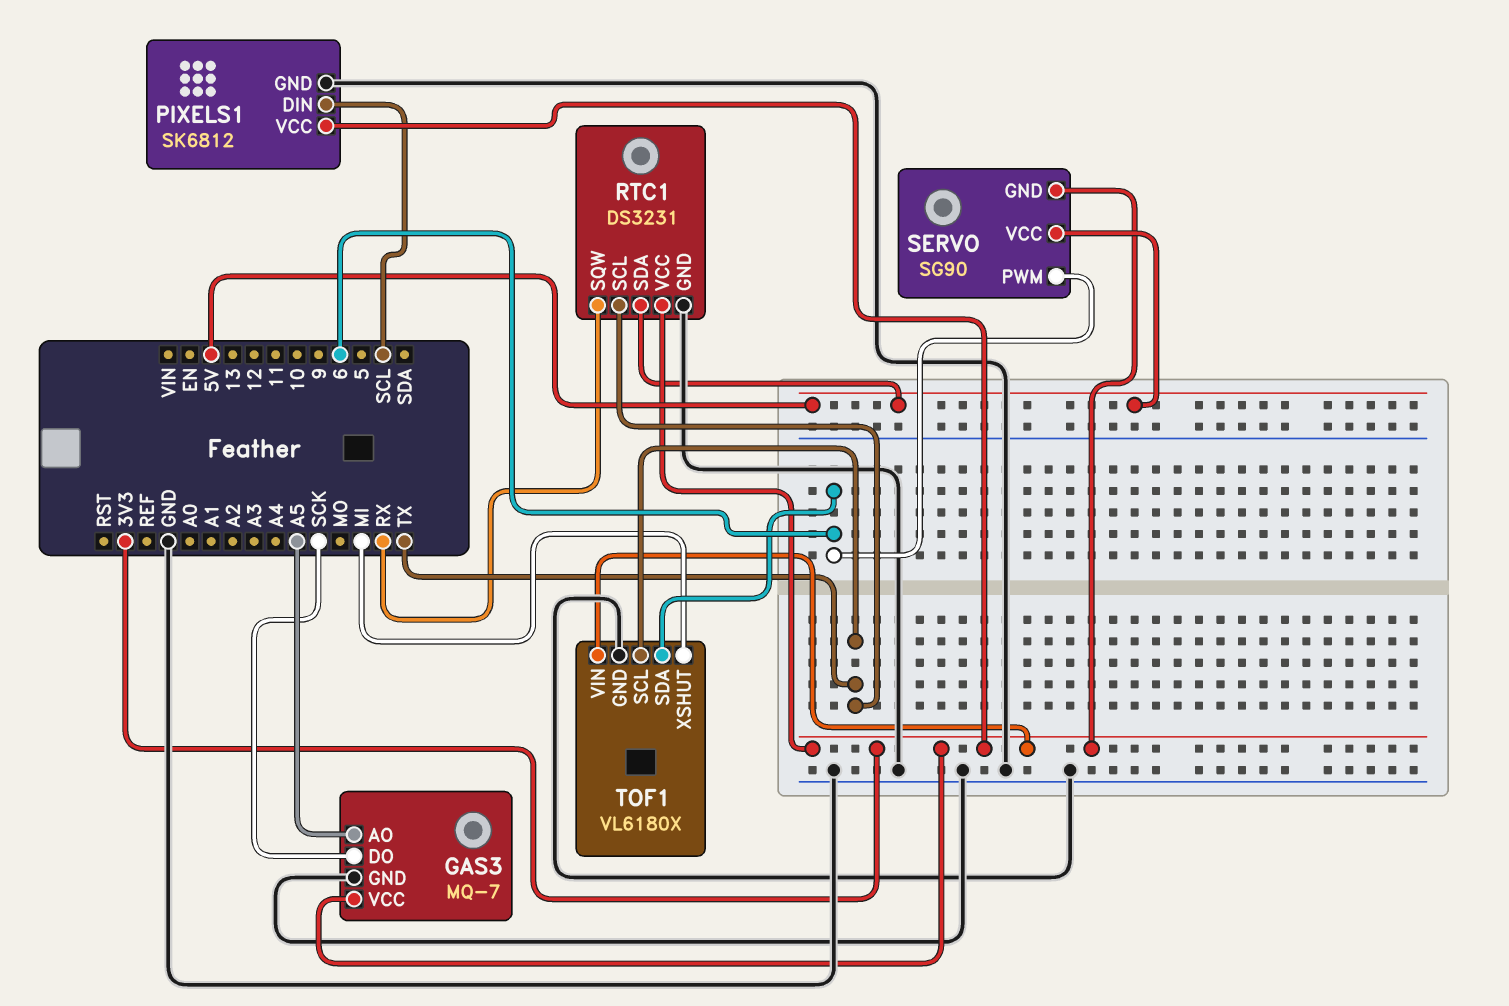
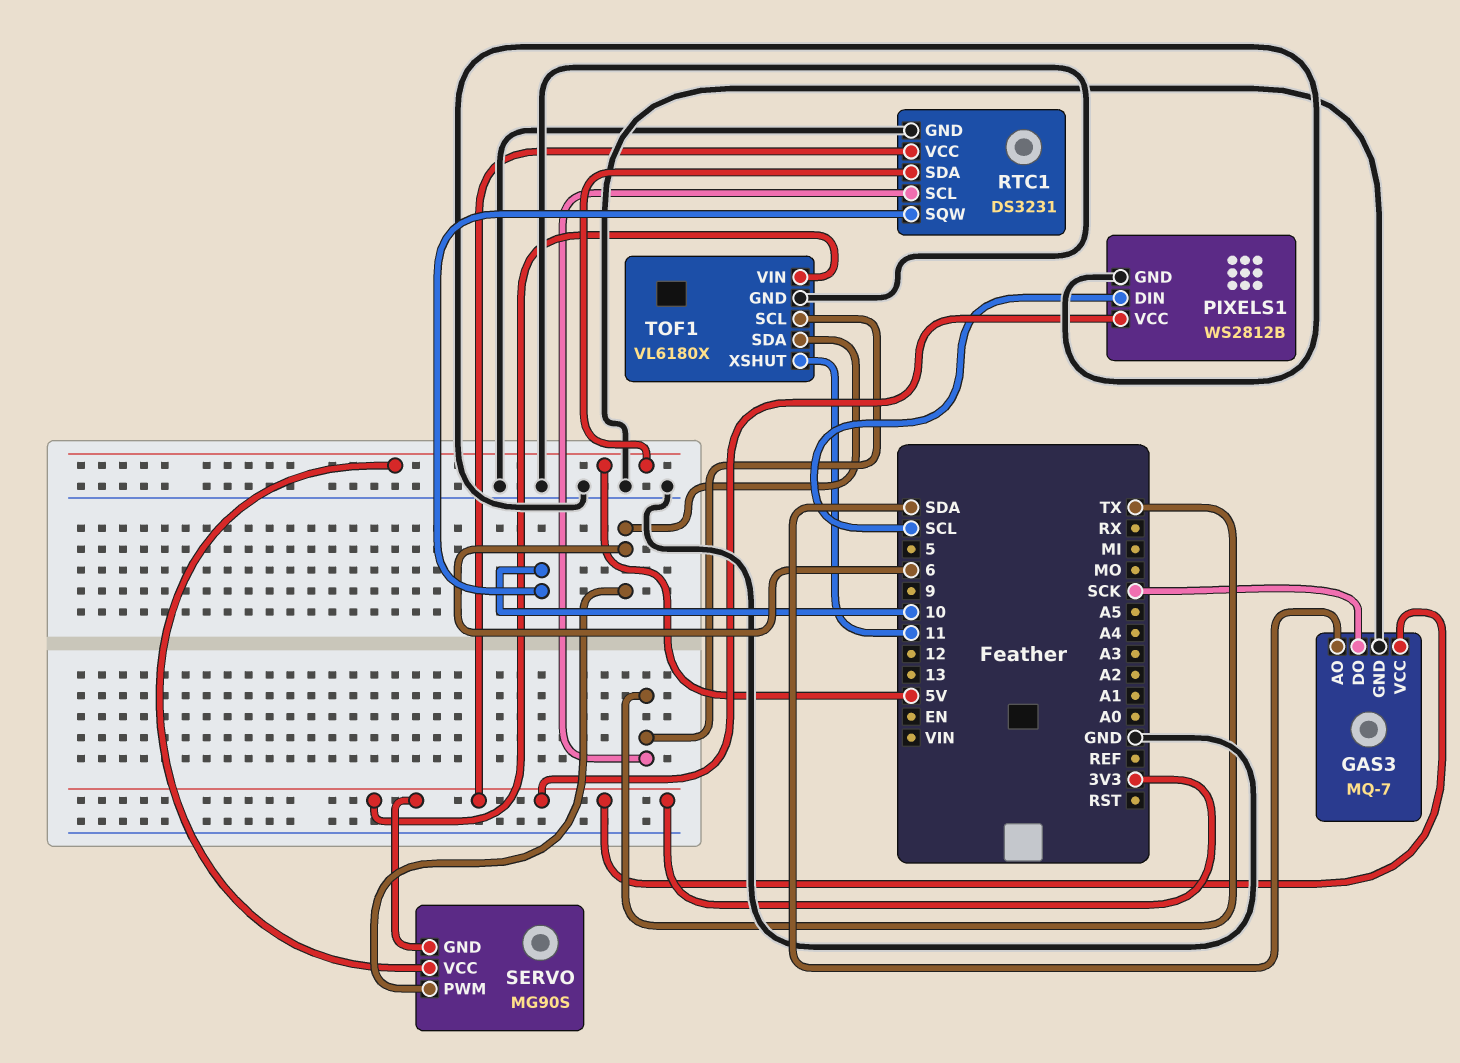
GAS3 pin AO: A5 -> SDA
PIXELS1: SK6812 -> WS2812B
RTC1 pin SQW: RX -> 10
SERVO: SG90 -> MG90S
TOF1 pin XSHUT: MI -> 11

